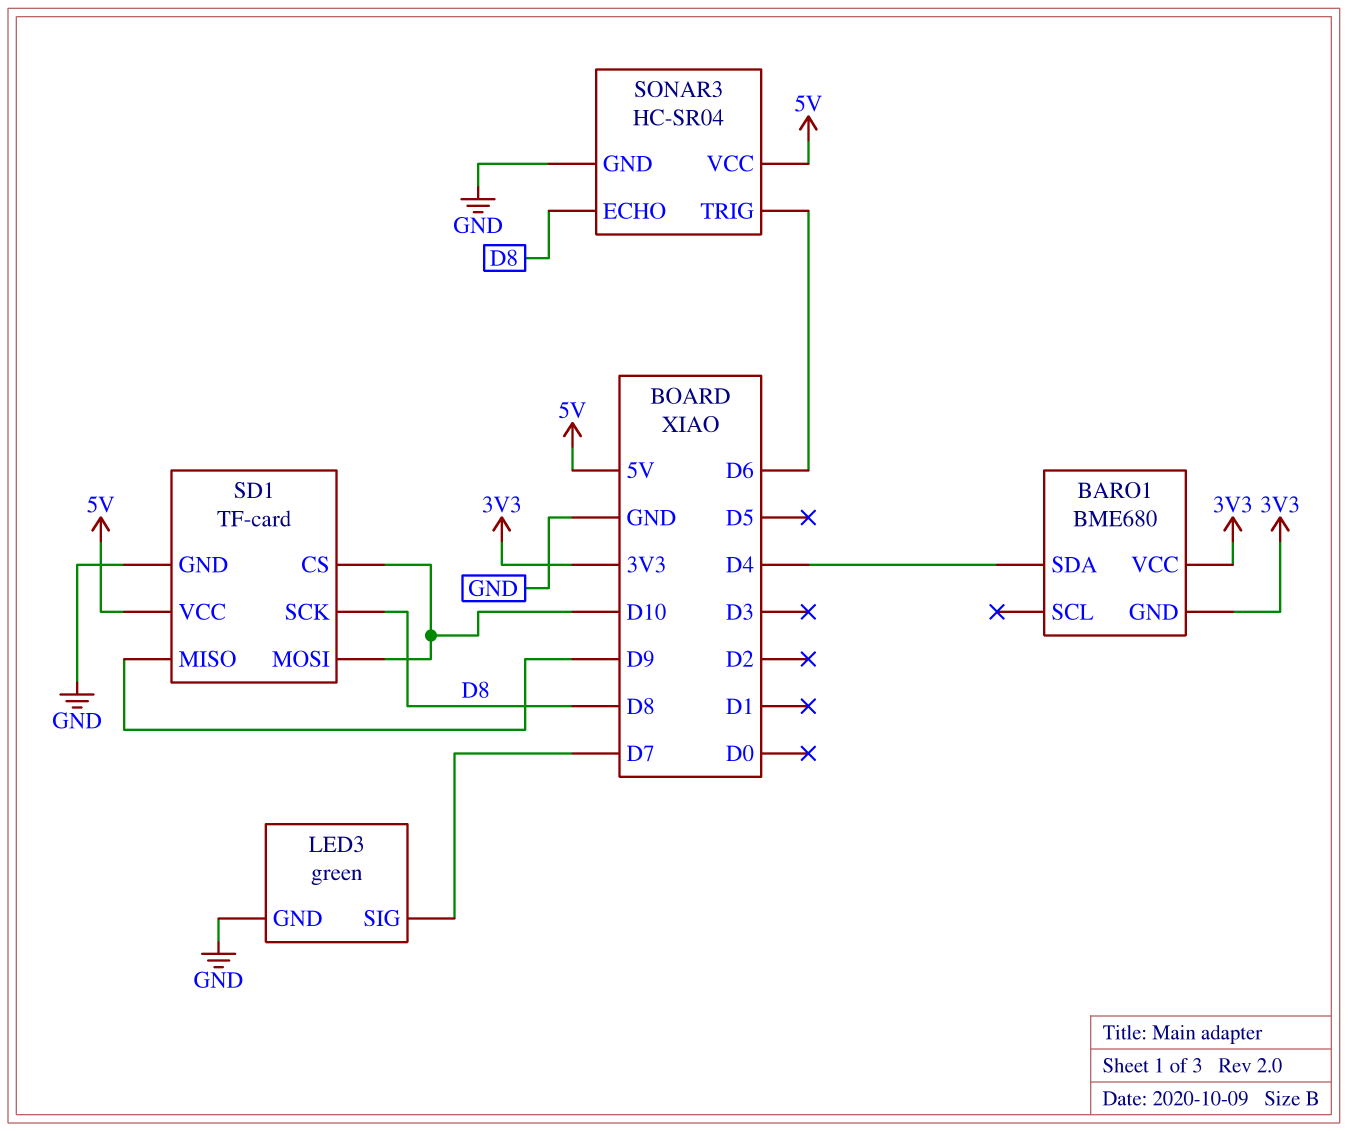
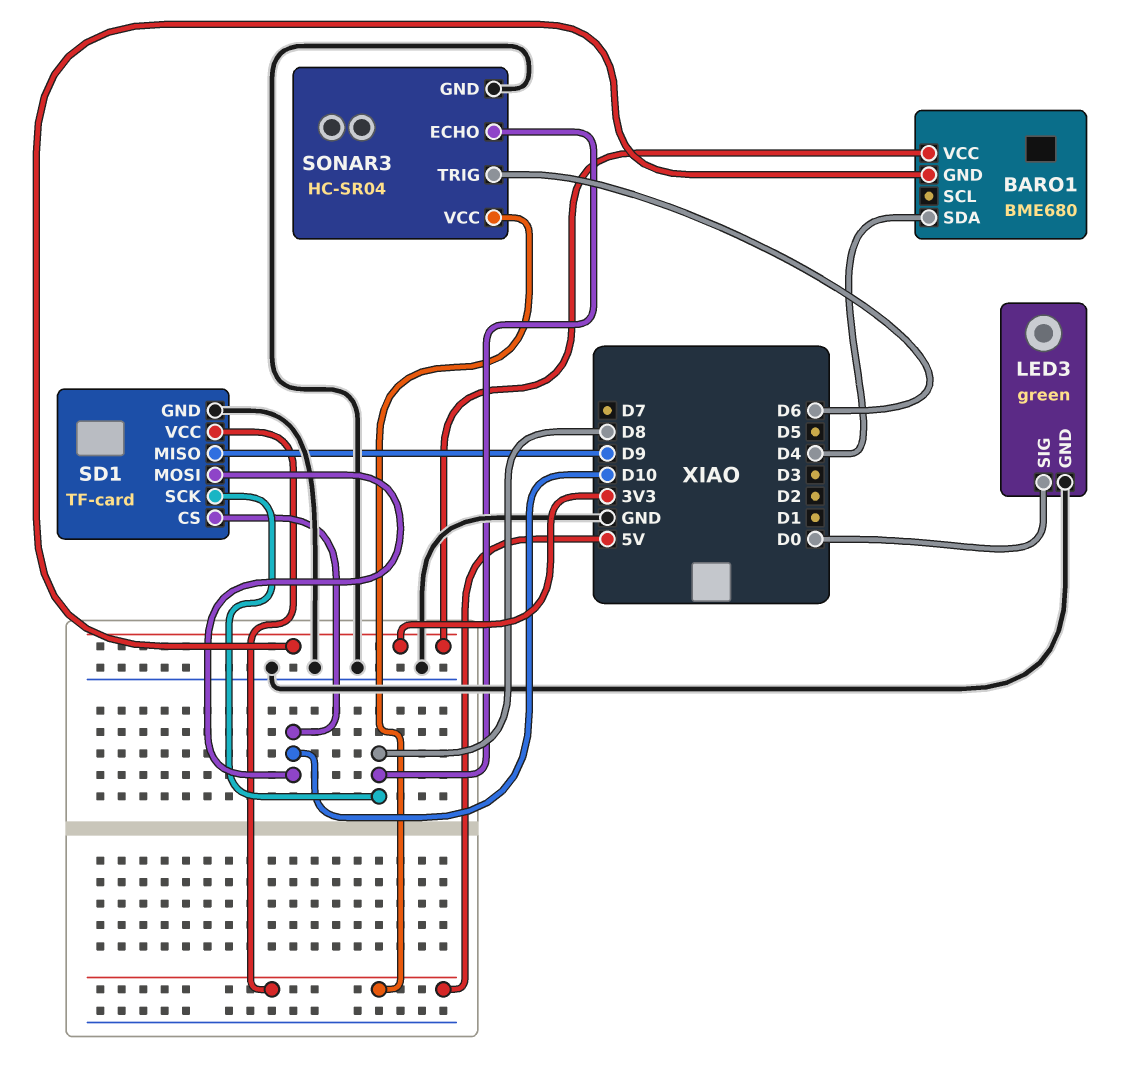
LED3 pin SIG: D7 -> D0

